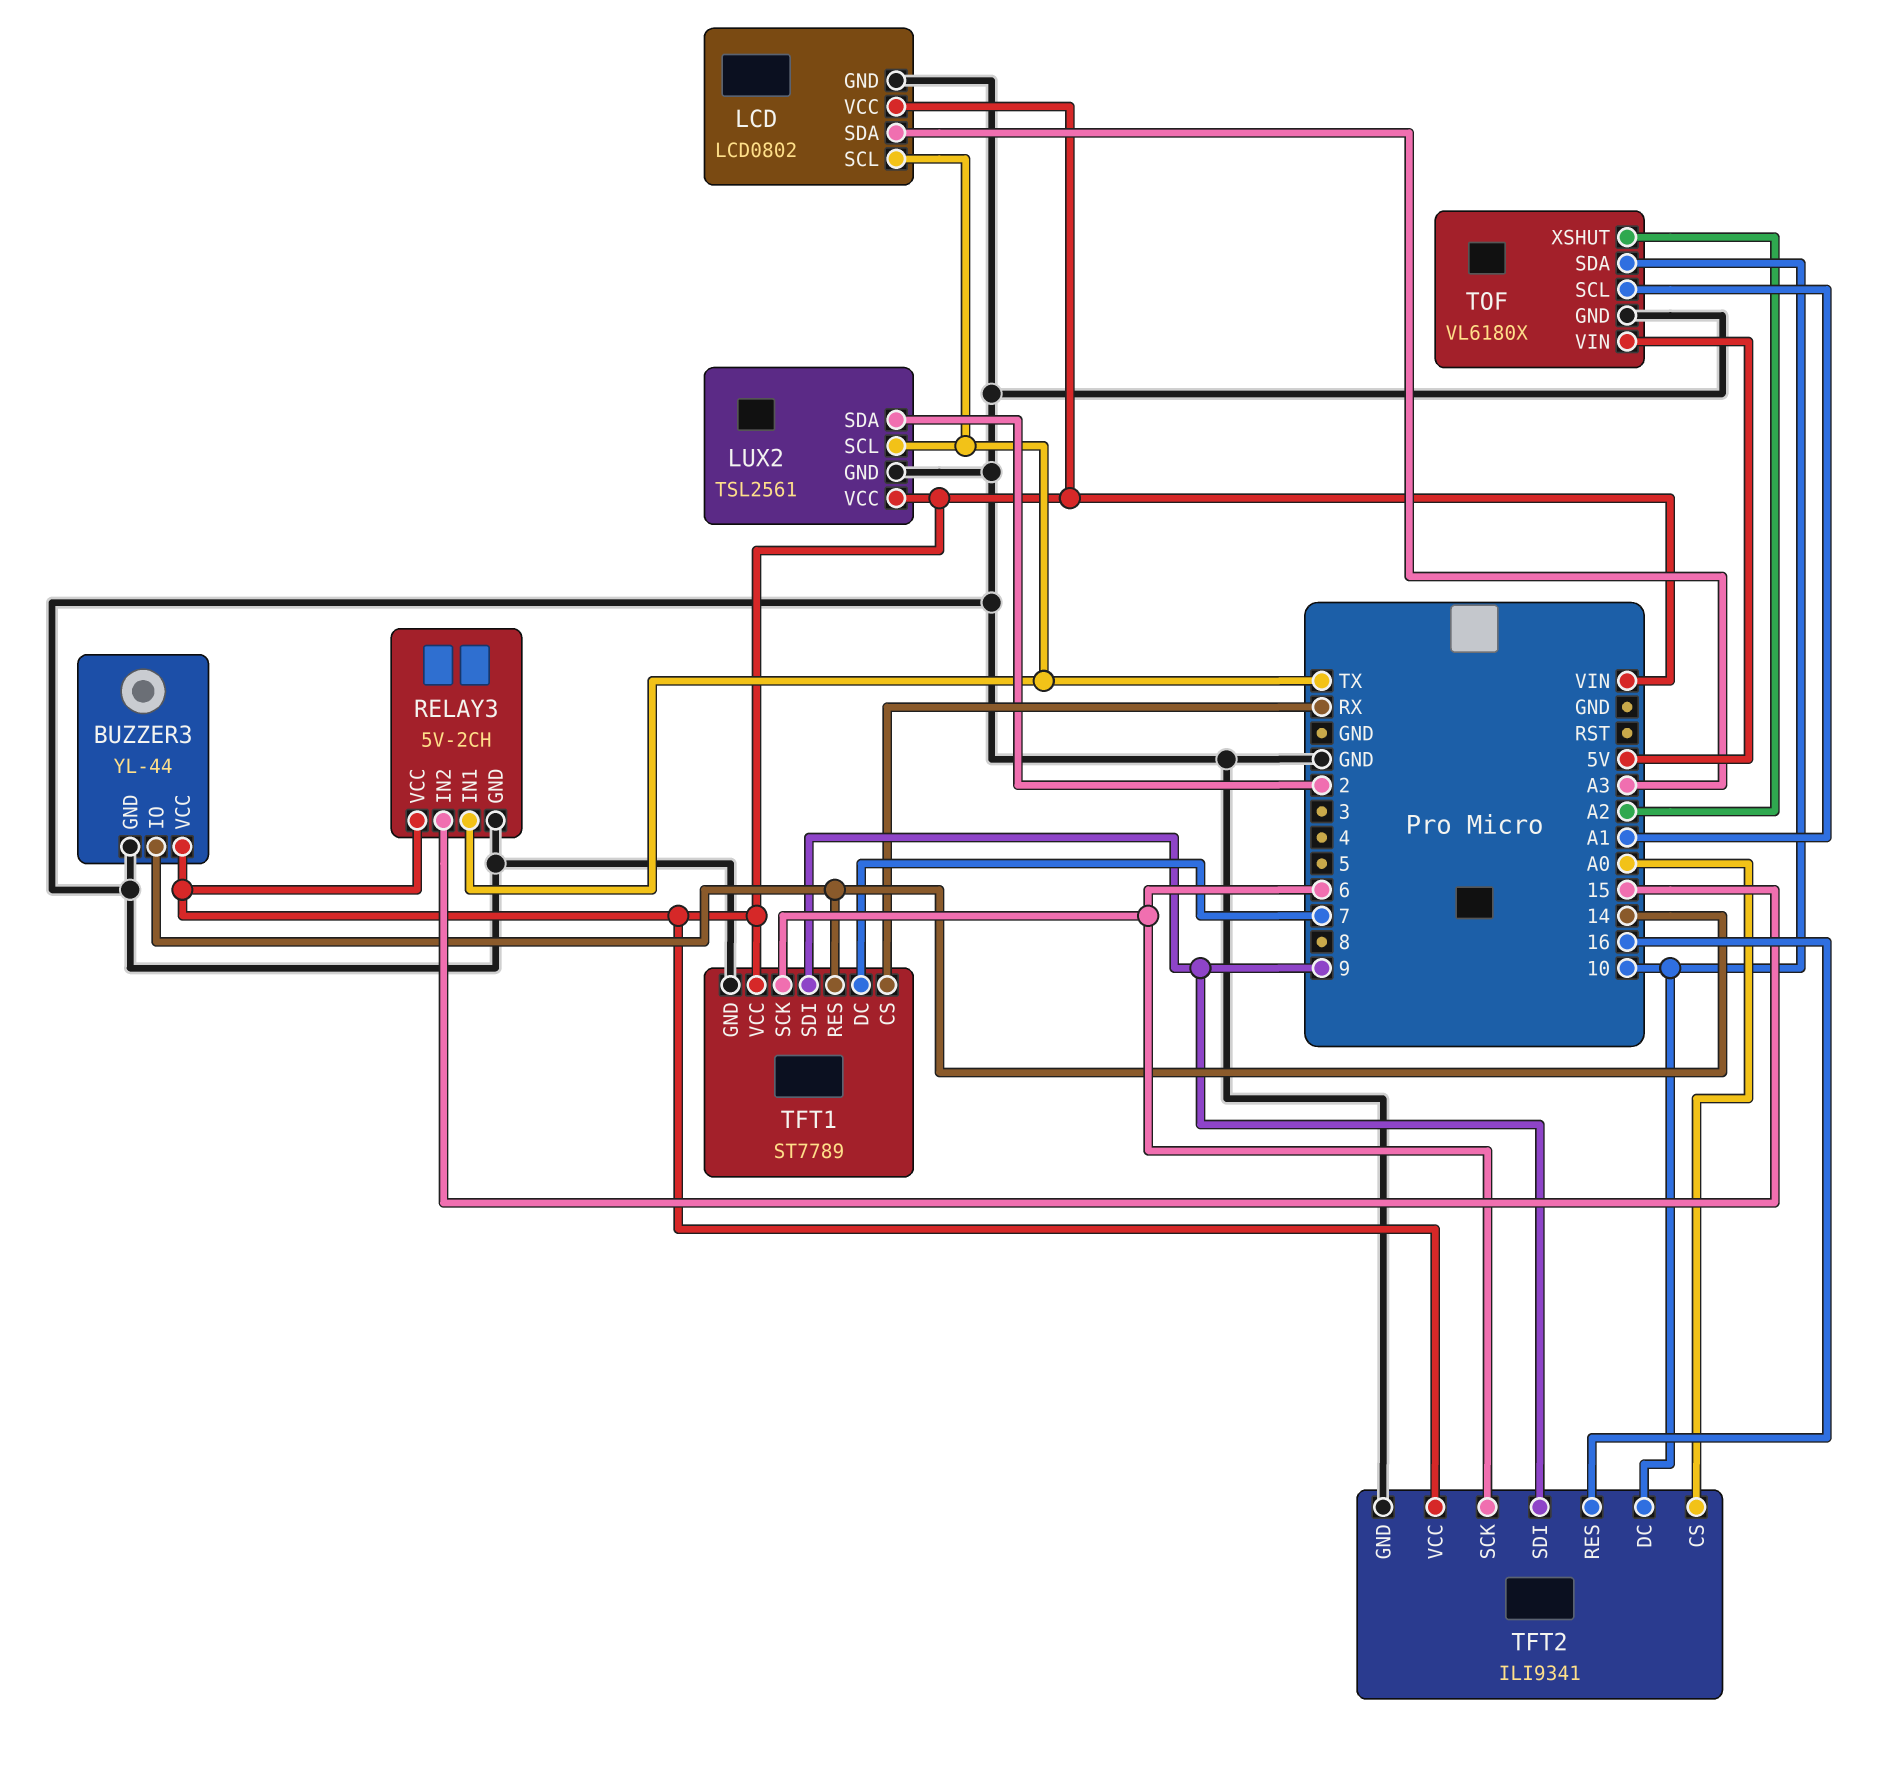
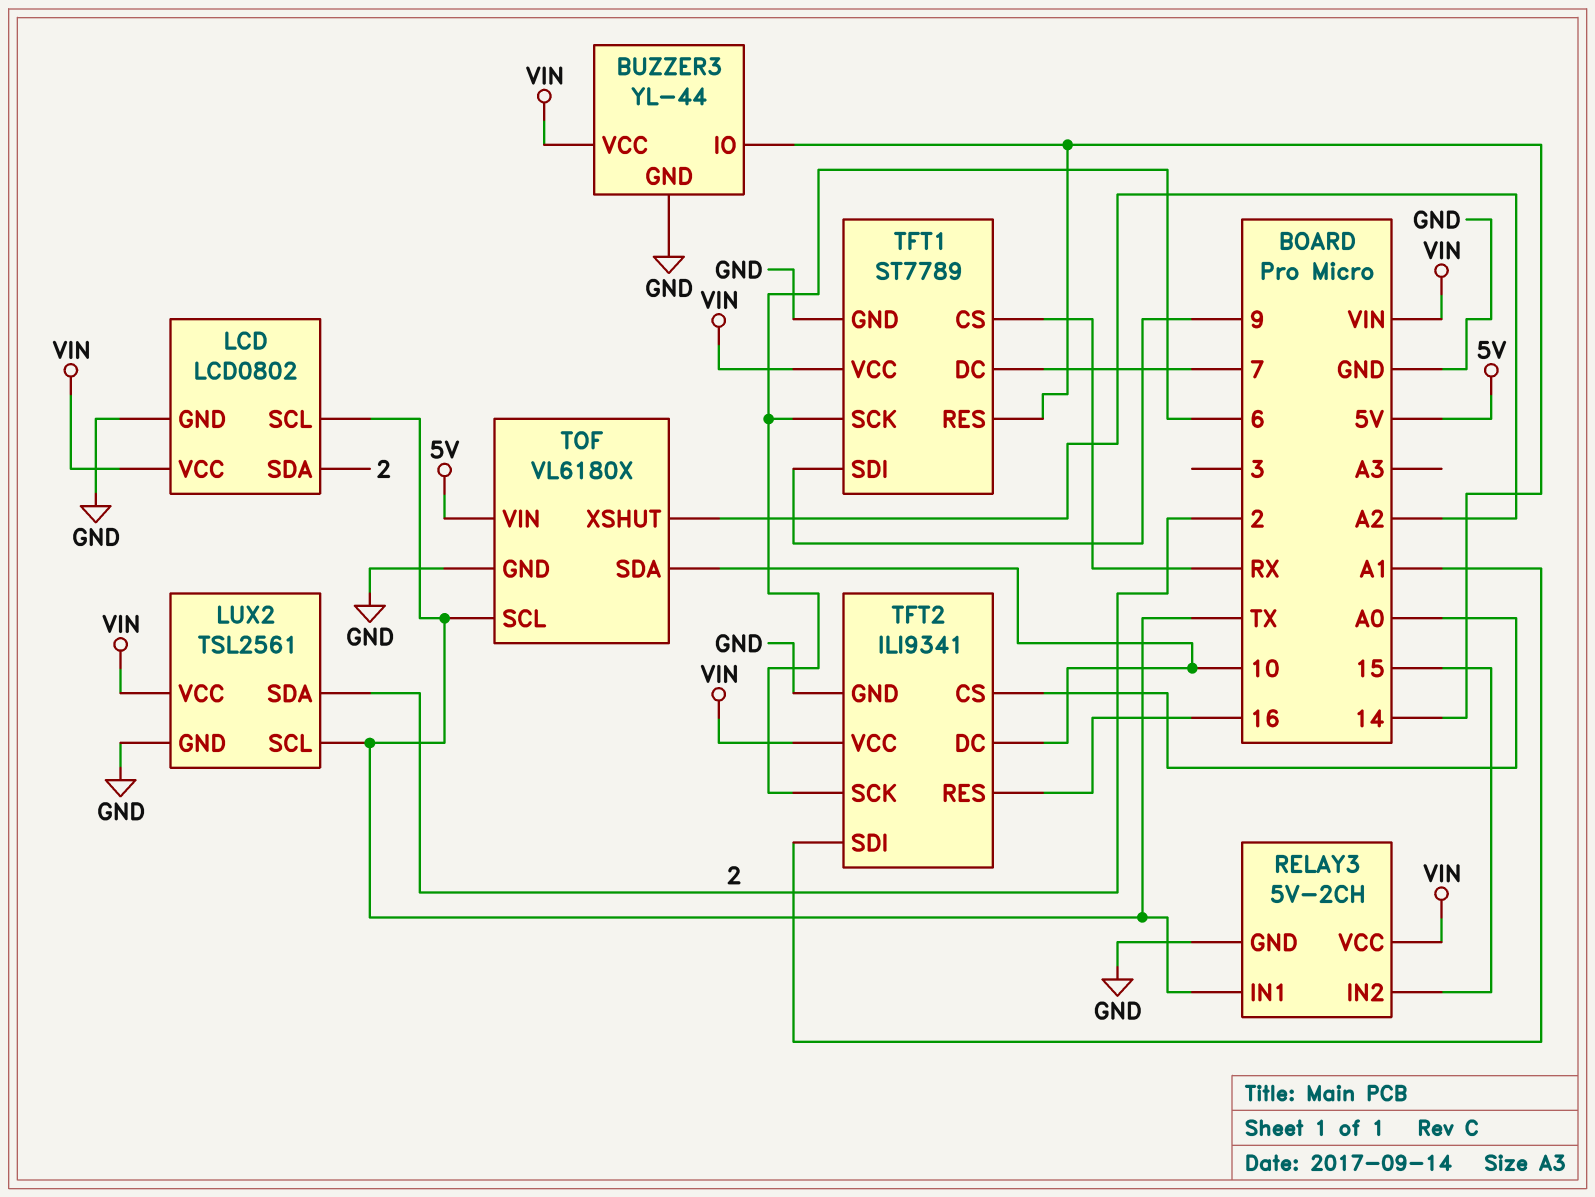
LCD pin SDA: A3 -> 2
TFT2 pin SDI: 9 -> A1
TOF pin SCL: A1 -> TX

